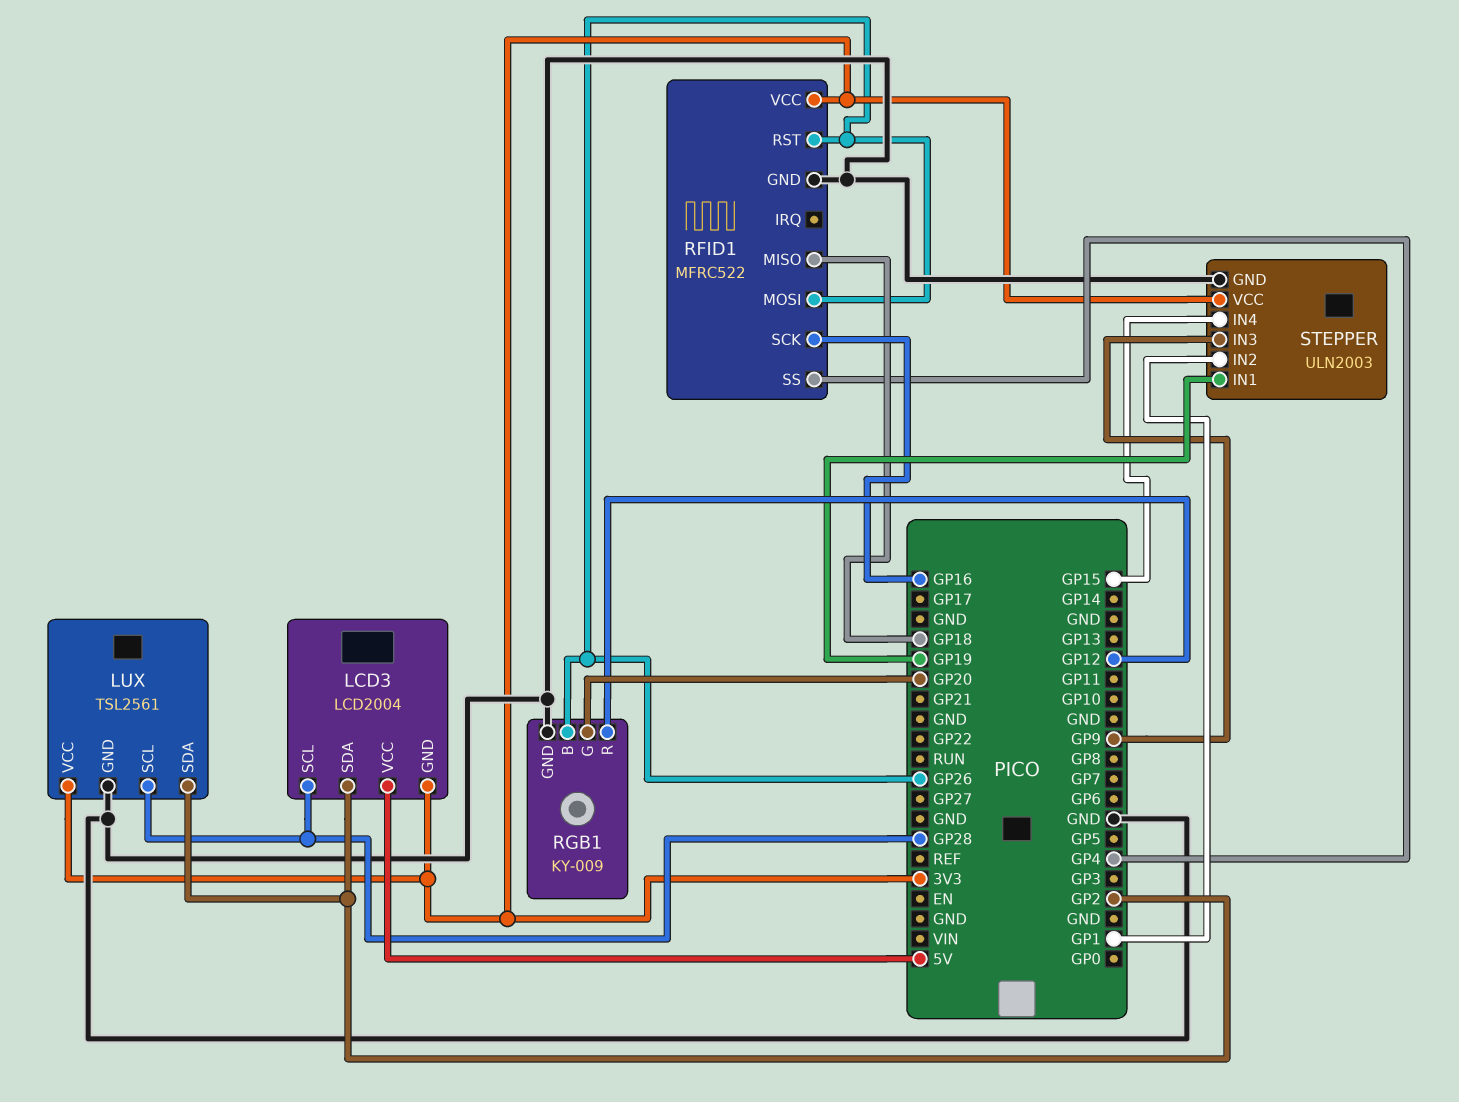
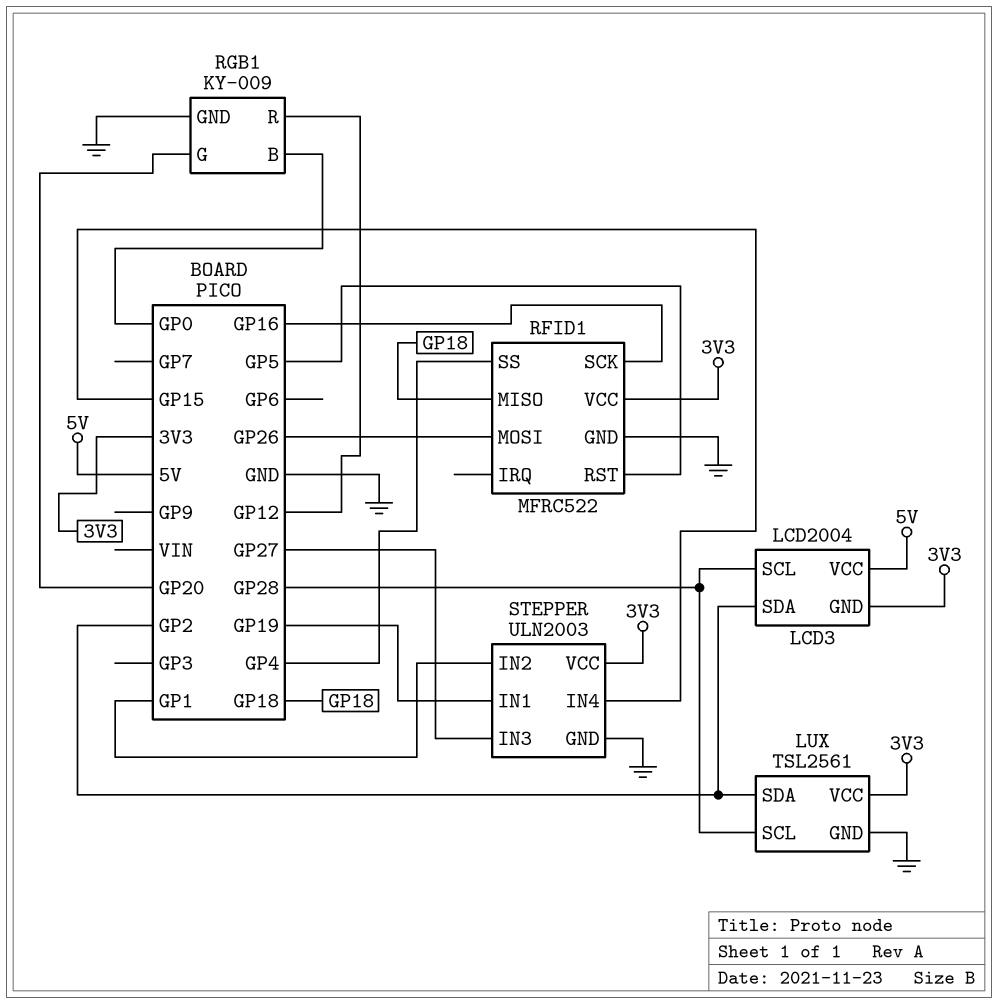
RFID1 pin RST: GP26 -> GP5
RGB1 pin B: GP26 -> GP0
STEPPER pin IN3: GP9 -> GP27

